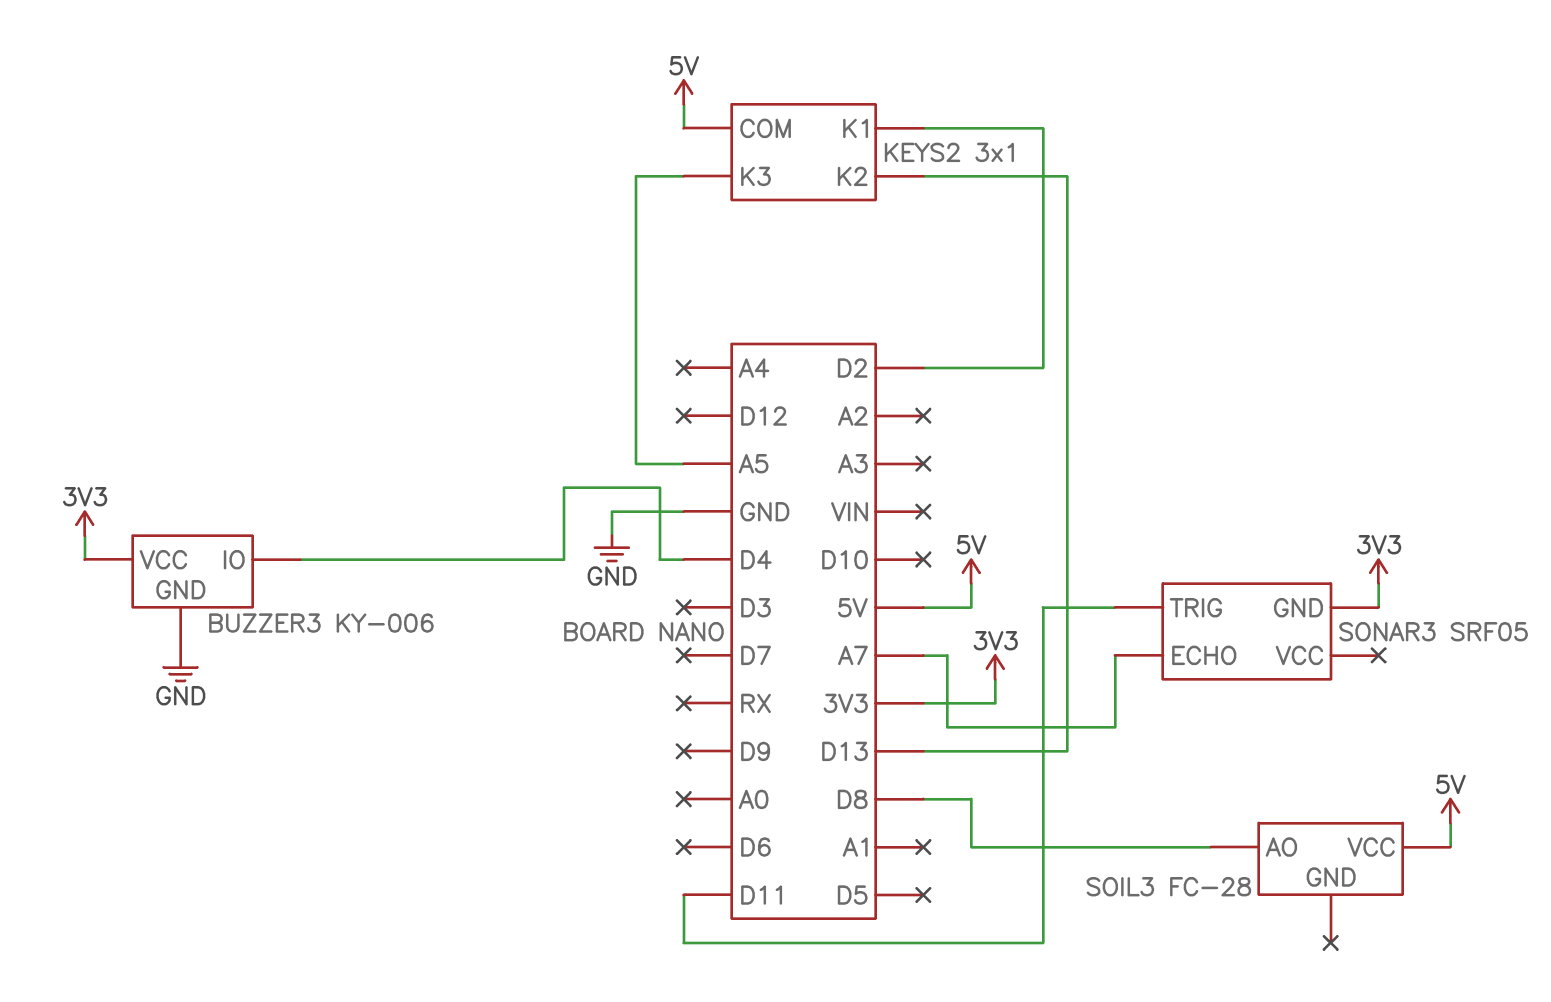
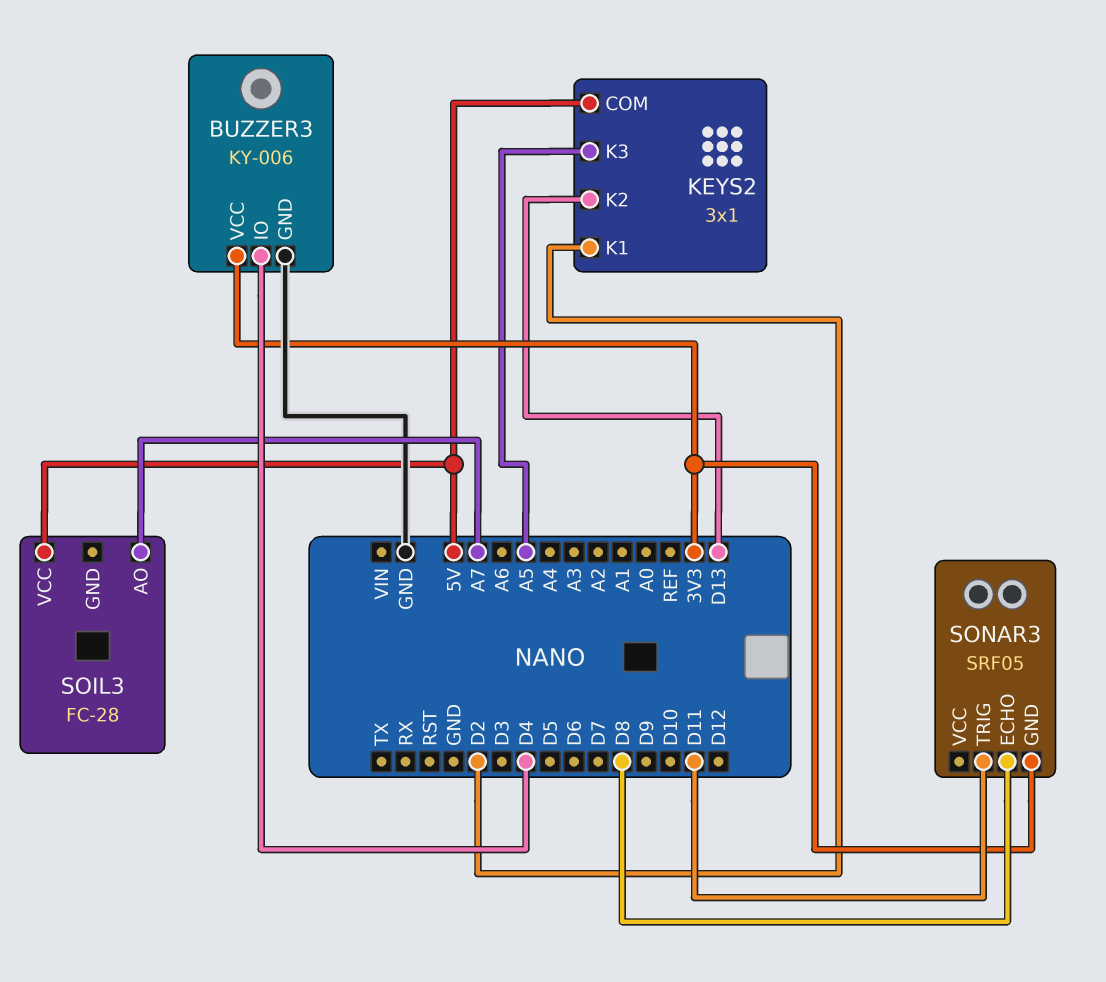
SOIL3 pin AO: D8 -> A7
SONAR3 pin ECHO: A7 -> D8

